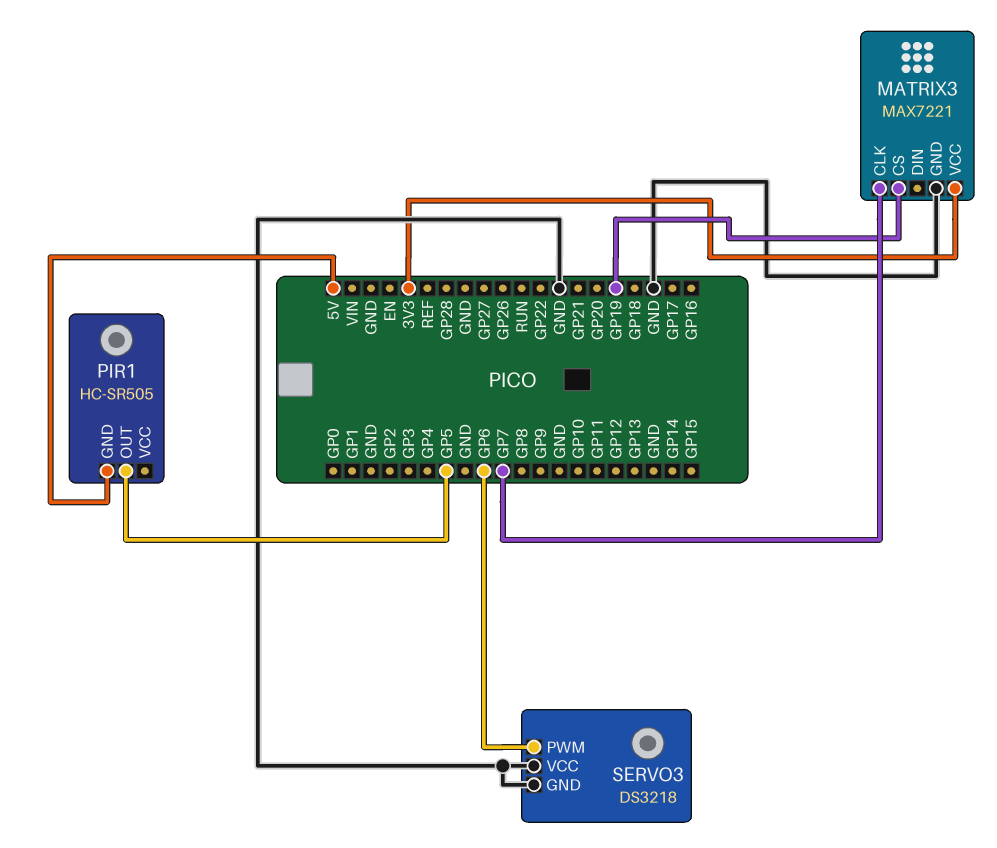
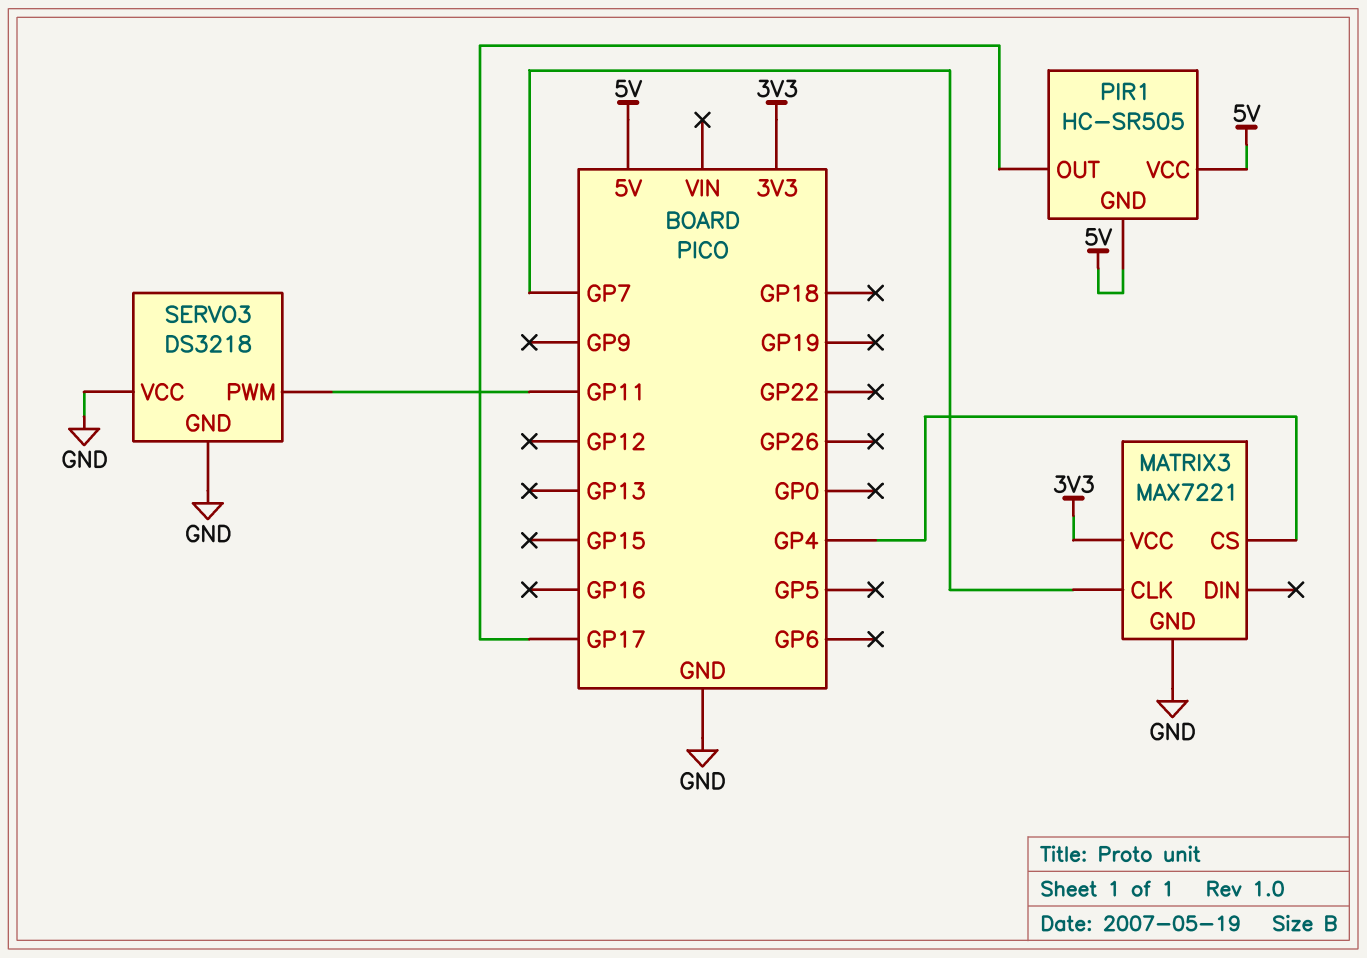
MATRIX3 pin CS: GP19 -> GP4
PIR1 pin OUT: GP5 -> GP17
PIR1 pin VCC: none -> 5V
SERVO3 pin PWM: GP6 -> GP11

